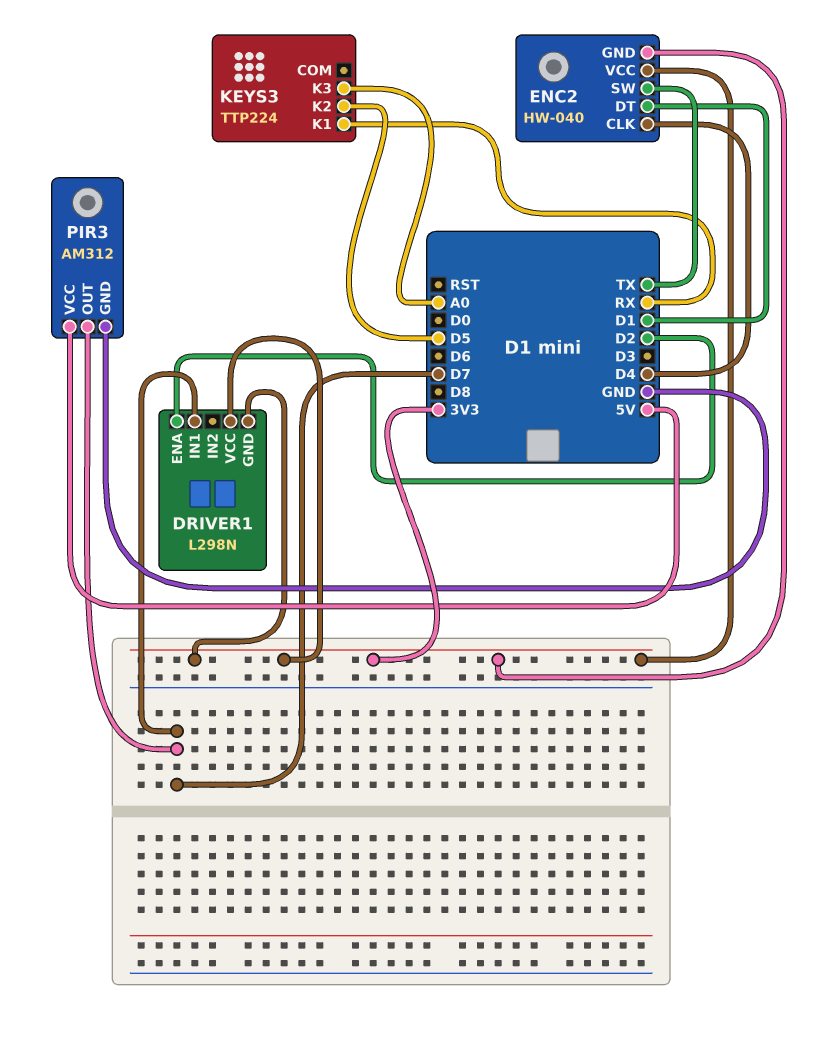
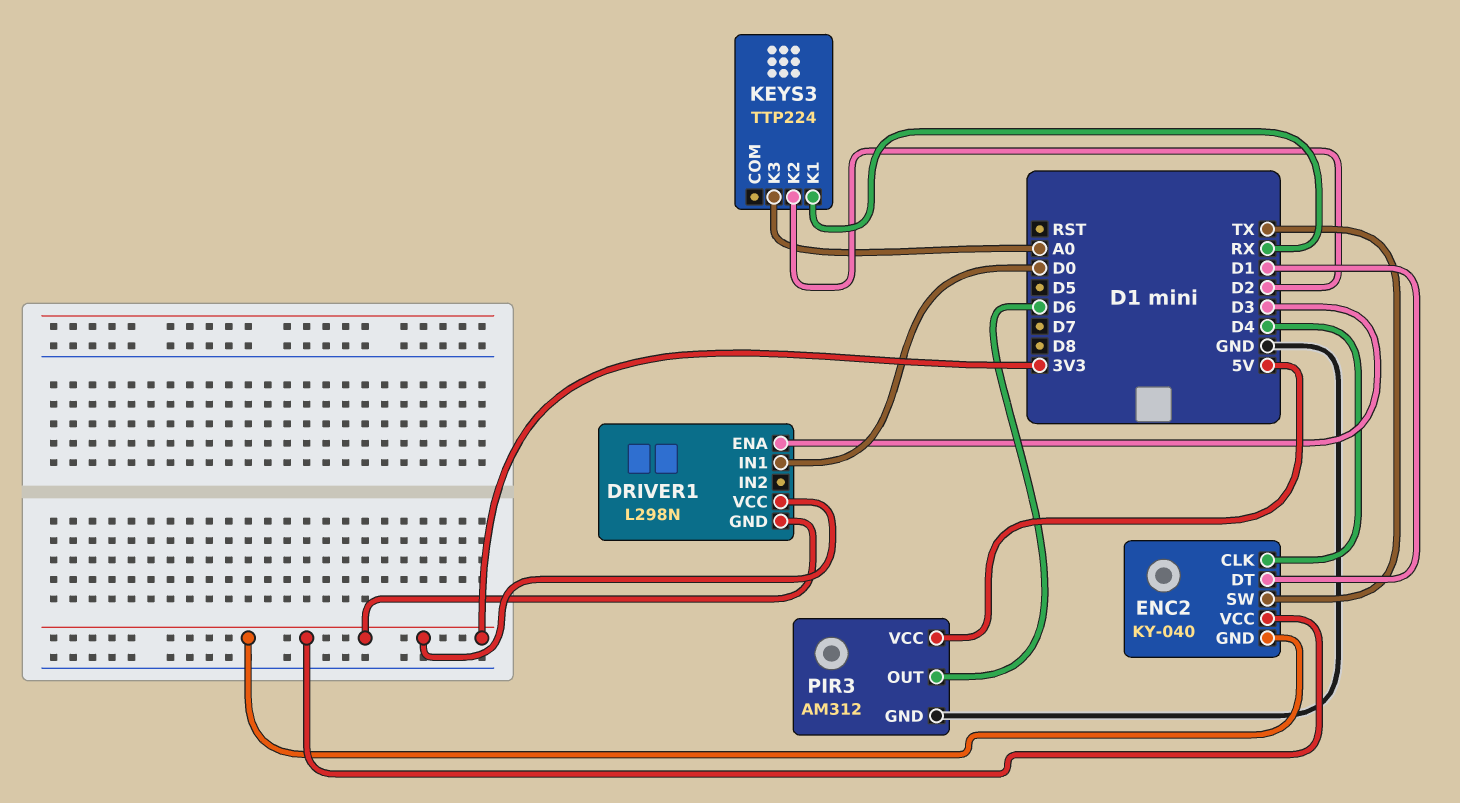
DRIVER1 pin ENA: D2 -> D3
DRIVER1 pin IN1: D7 -> D0
ENC2: HW-040 -> KY-040
KEYS3 pin K2: D5 -> D2
PIR3 pin OUT: D7 -> D6

